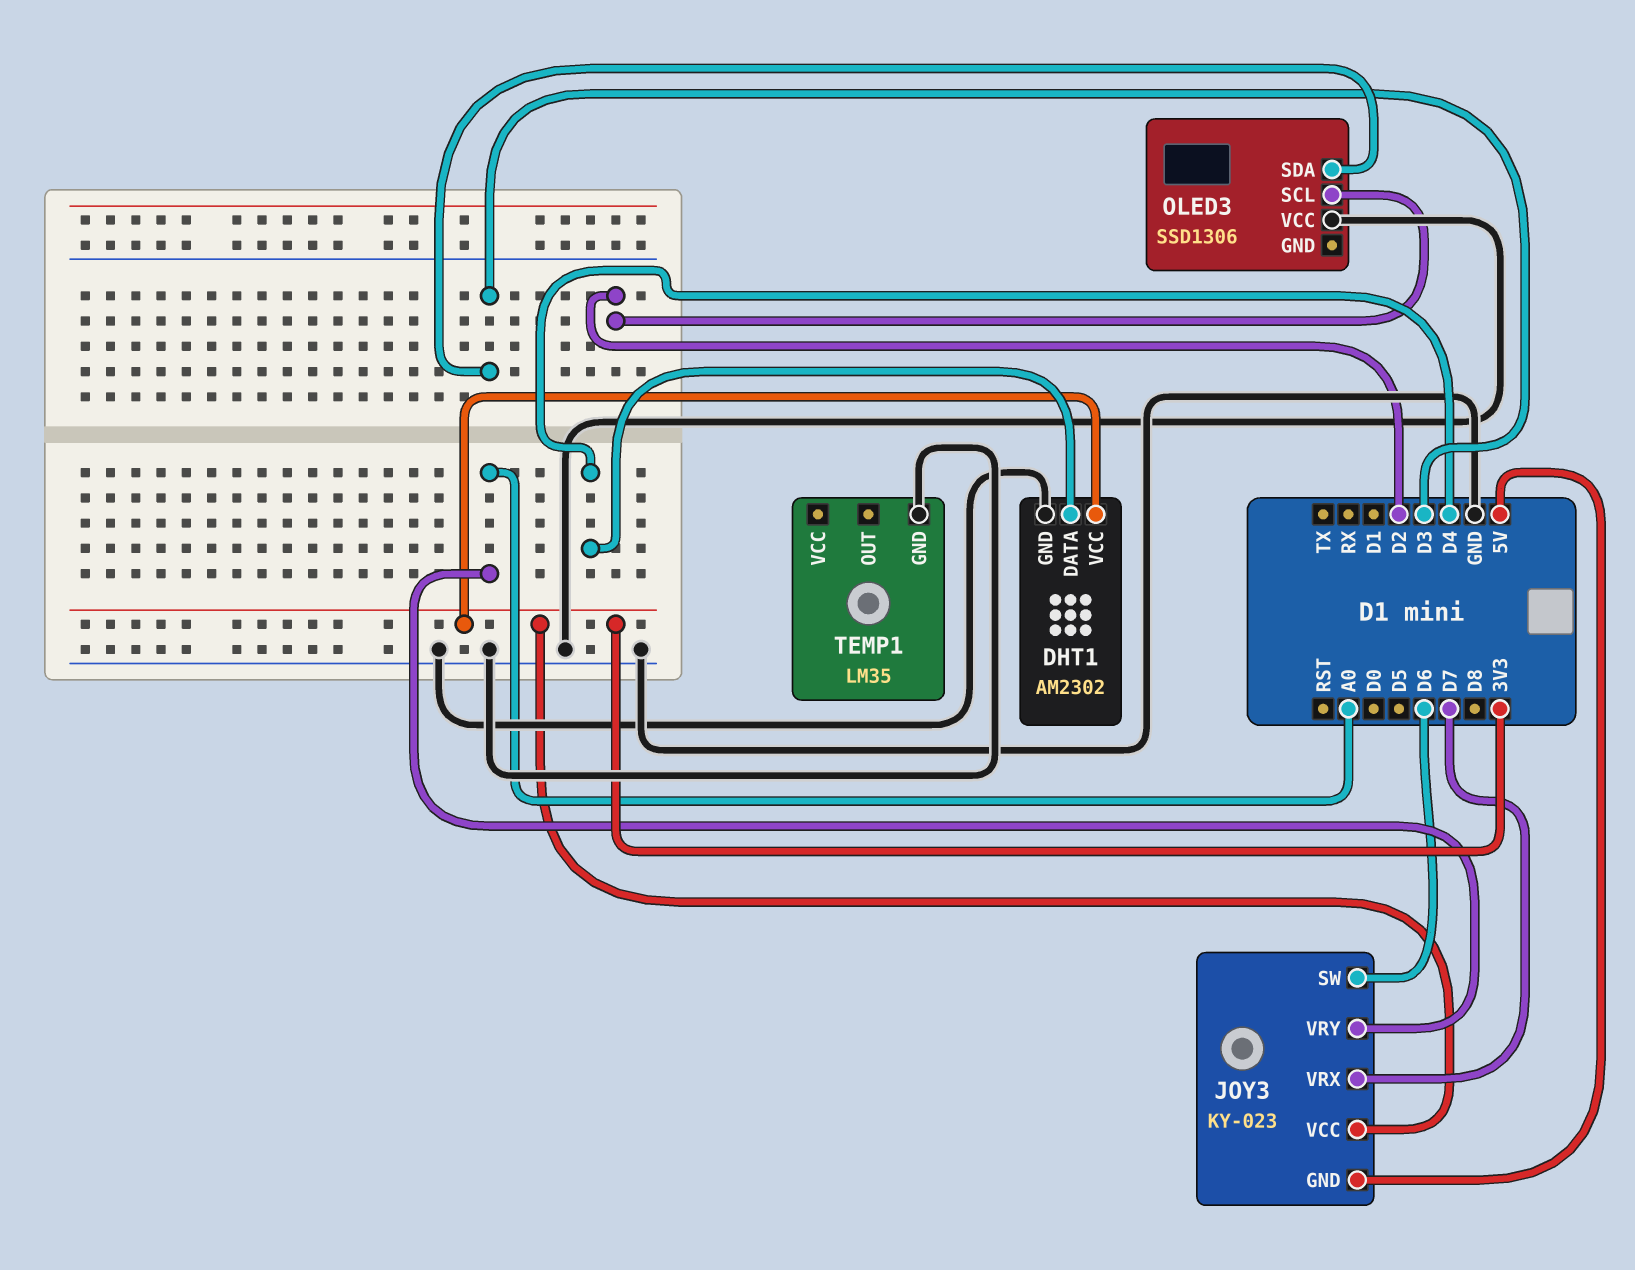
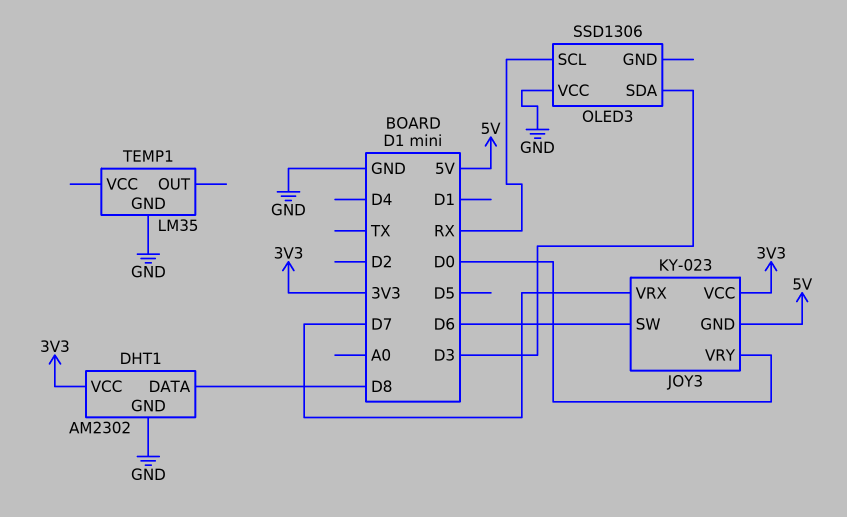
DHT1 pin DATA: D4 -> D8
JOY3 pin VRY: A0 -> D0
OLED3 pin SCL: D2 -> RX

